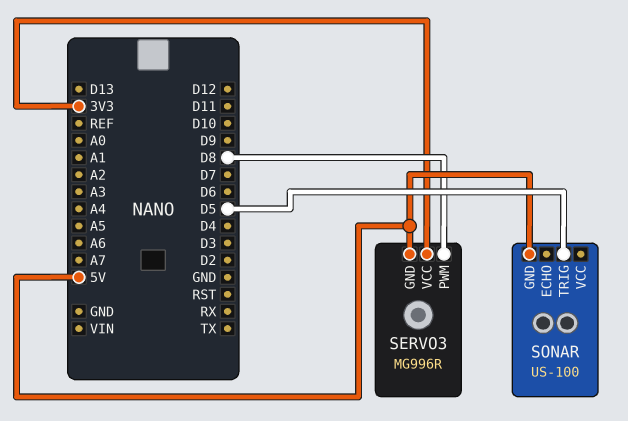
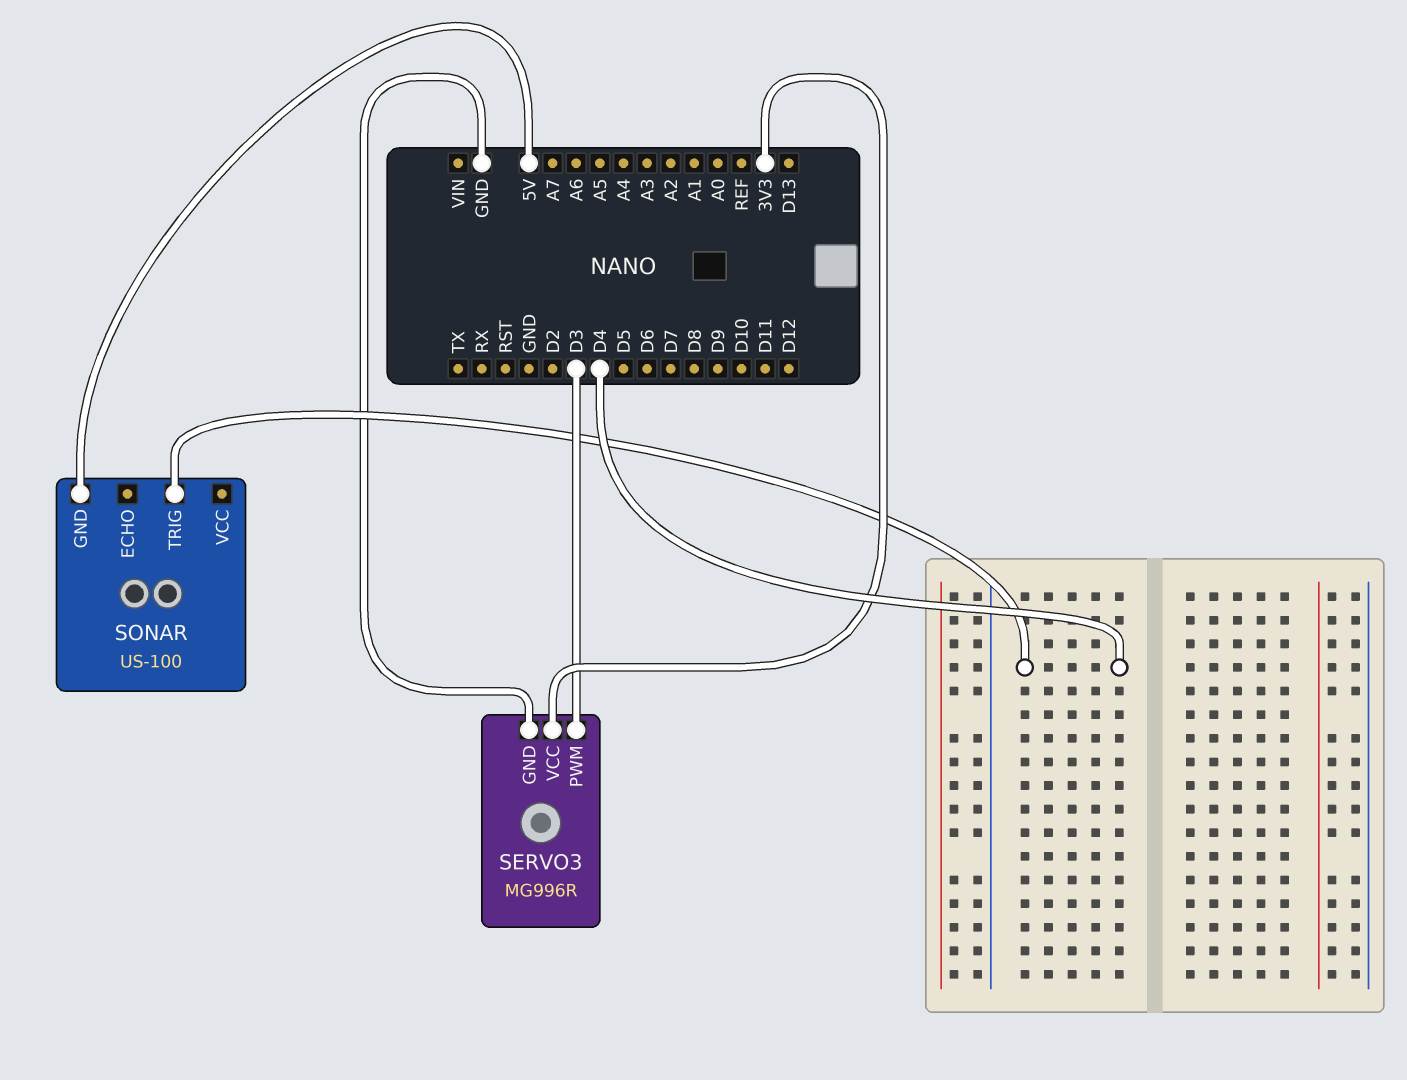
SERVO3 pin GND: 5V -> GND
SERVO3 pin PWM: D8 -> D3
SONAR pin TRIG: D5 -> D4

